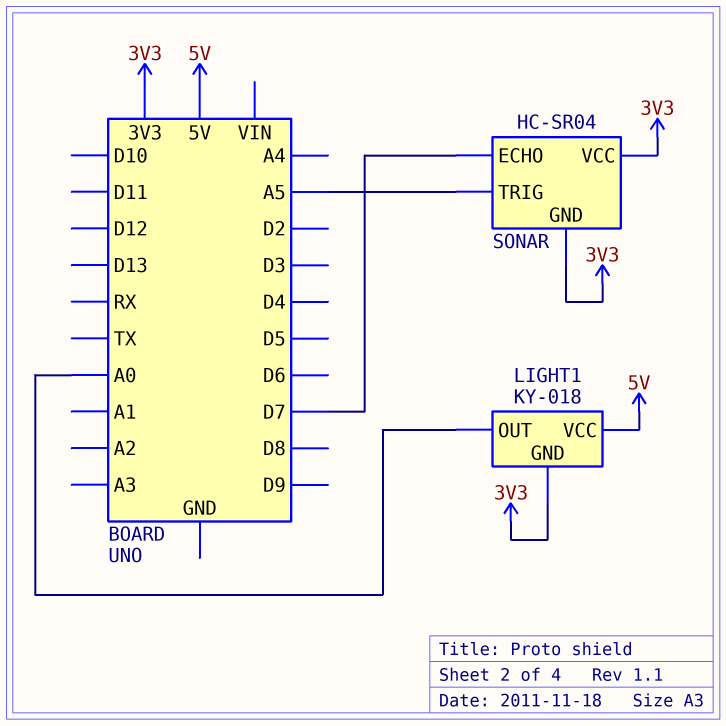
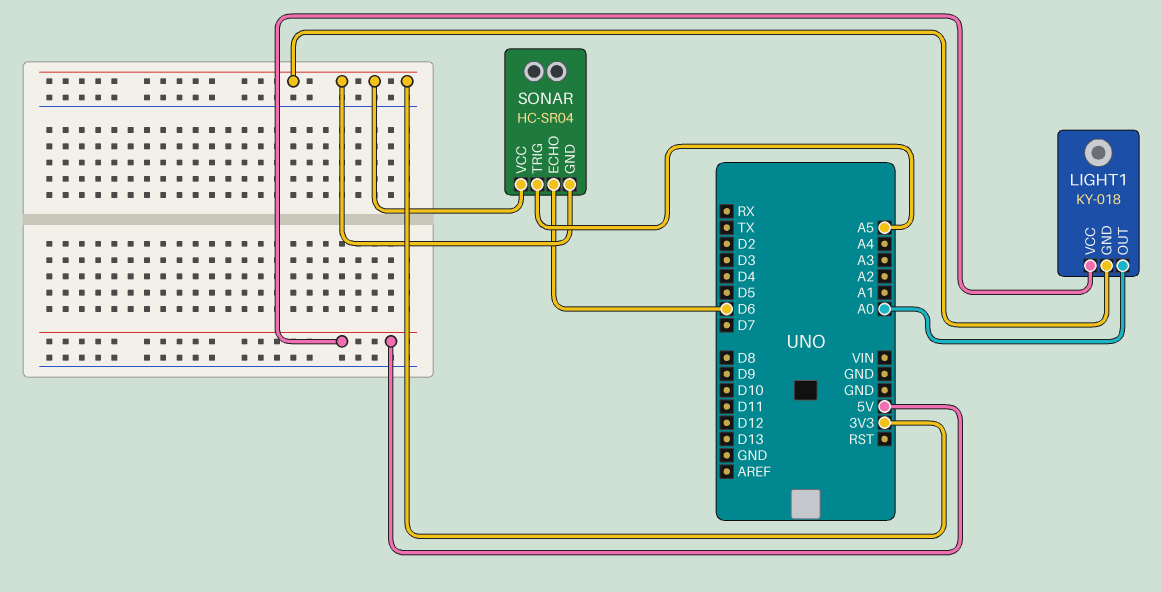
SONAR pin ECHO: D7 -> D6

